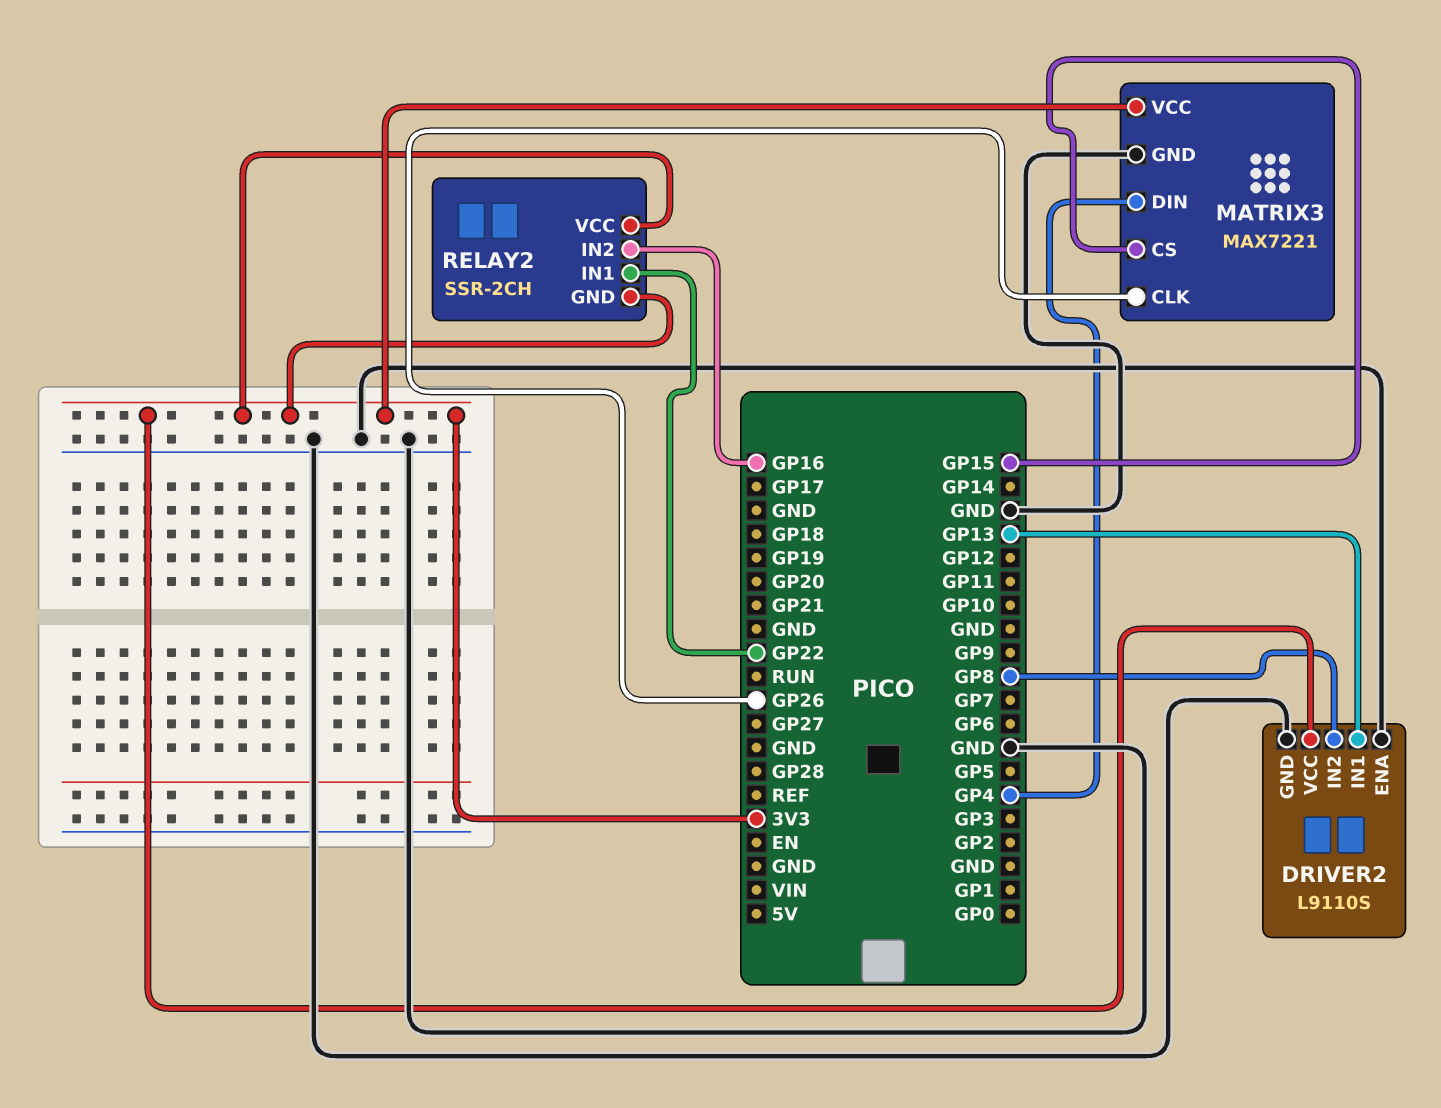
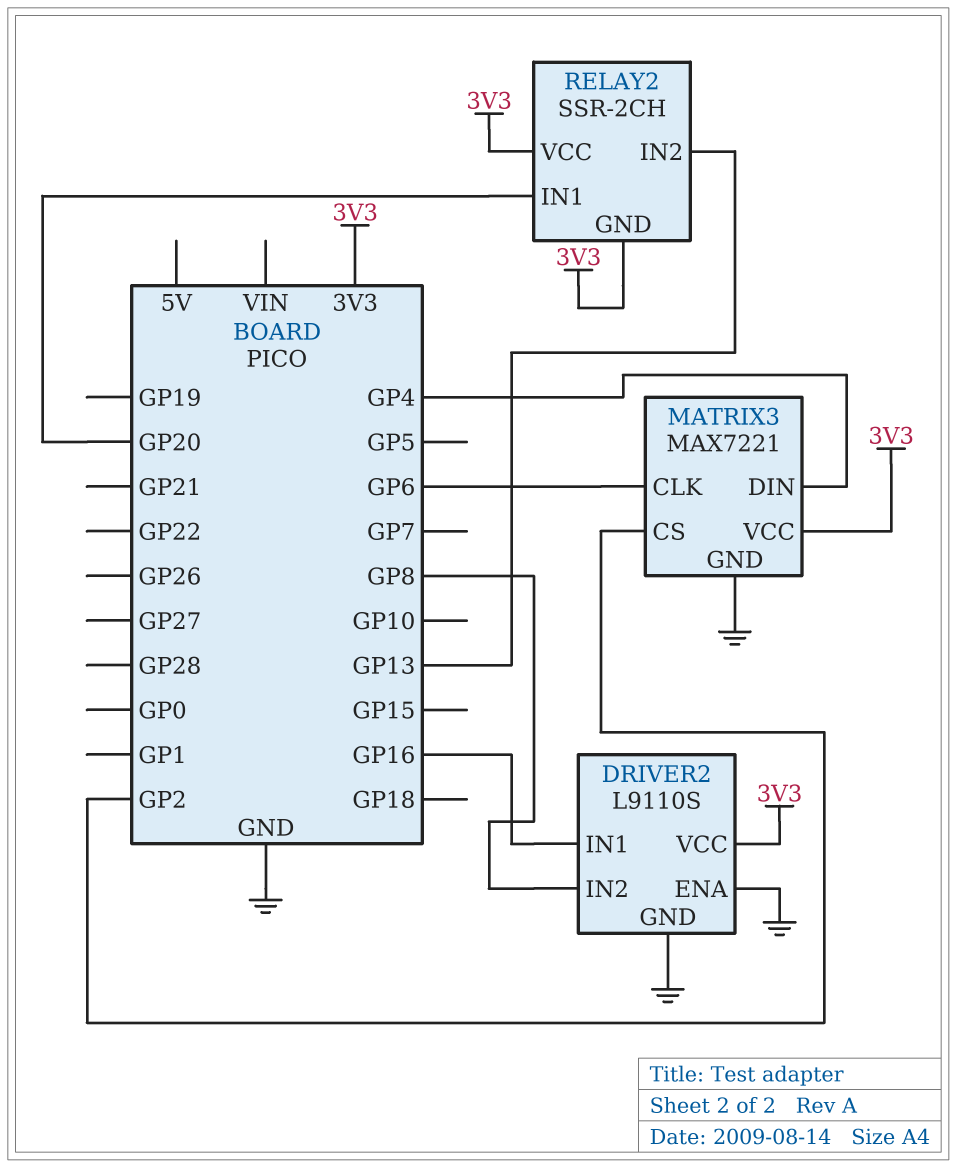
DRIVER2 pin IN1: GP13 -> GP16
MATRIX3 pin CLK: GP26 -> GP6
MATRIX3 pin CS: GP15 -> GP2
RELAY2 pin IN1: GP22 -> GP20
RELAY2 pin IN2: GP16 -> GP13

